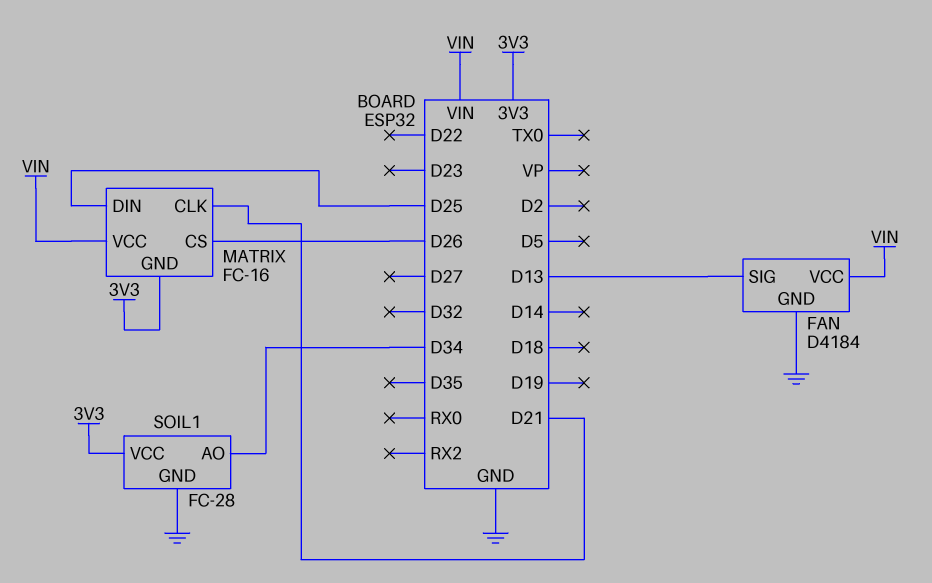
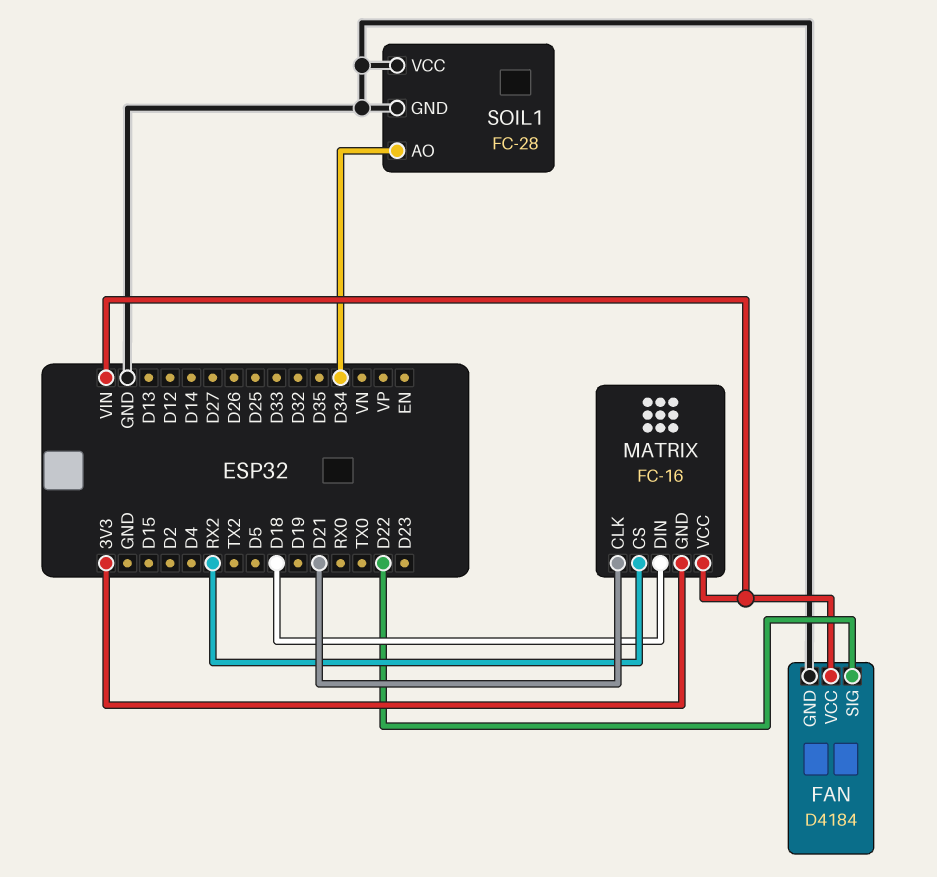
FAN pin SIG: D13 -> D22
MATRIX pin CS: D26 -> RX2
MATRIX pin DIN: D25 -> D18
SOIL1 pin VCC: 3V3 -> GND

